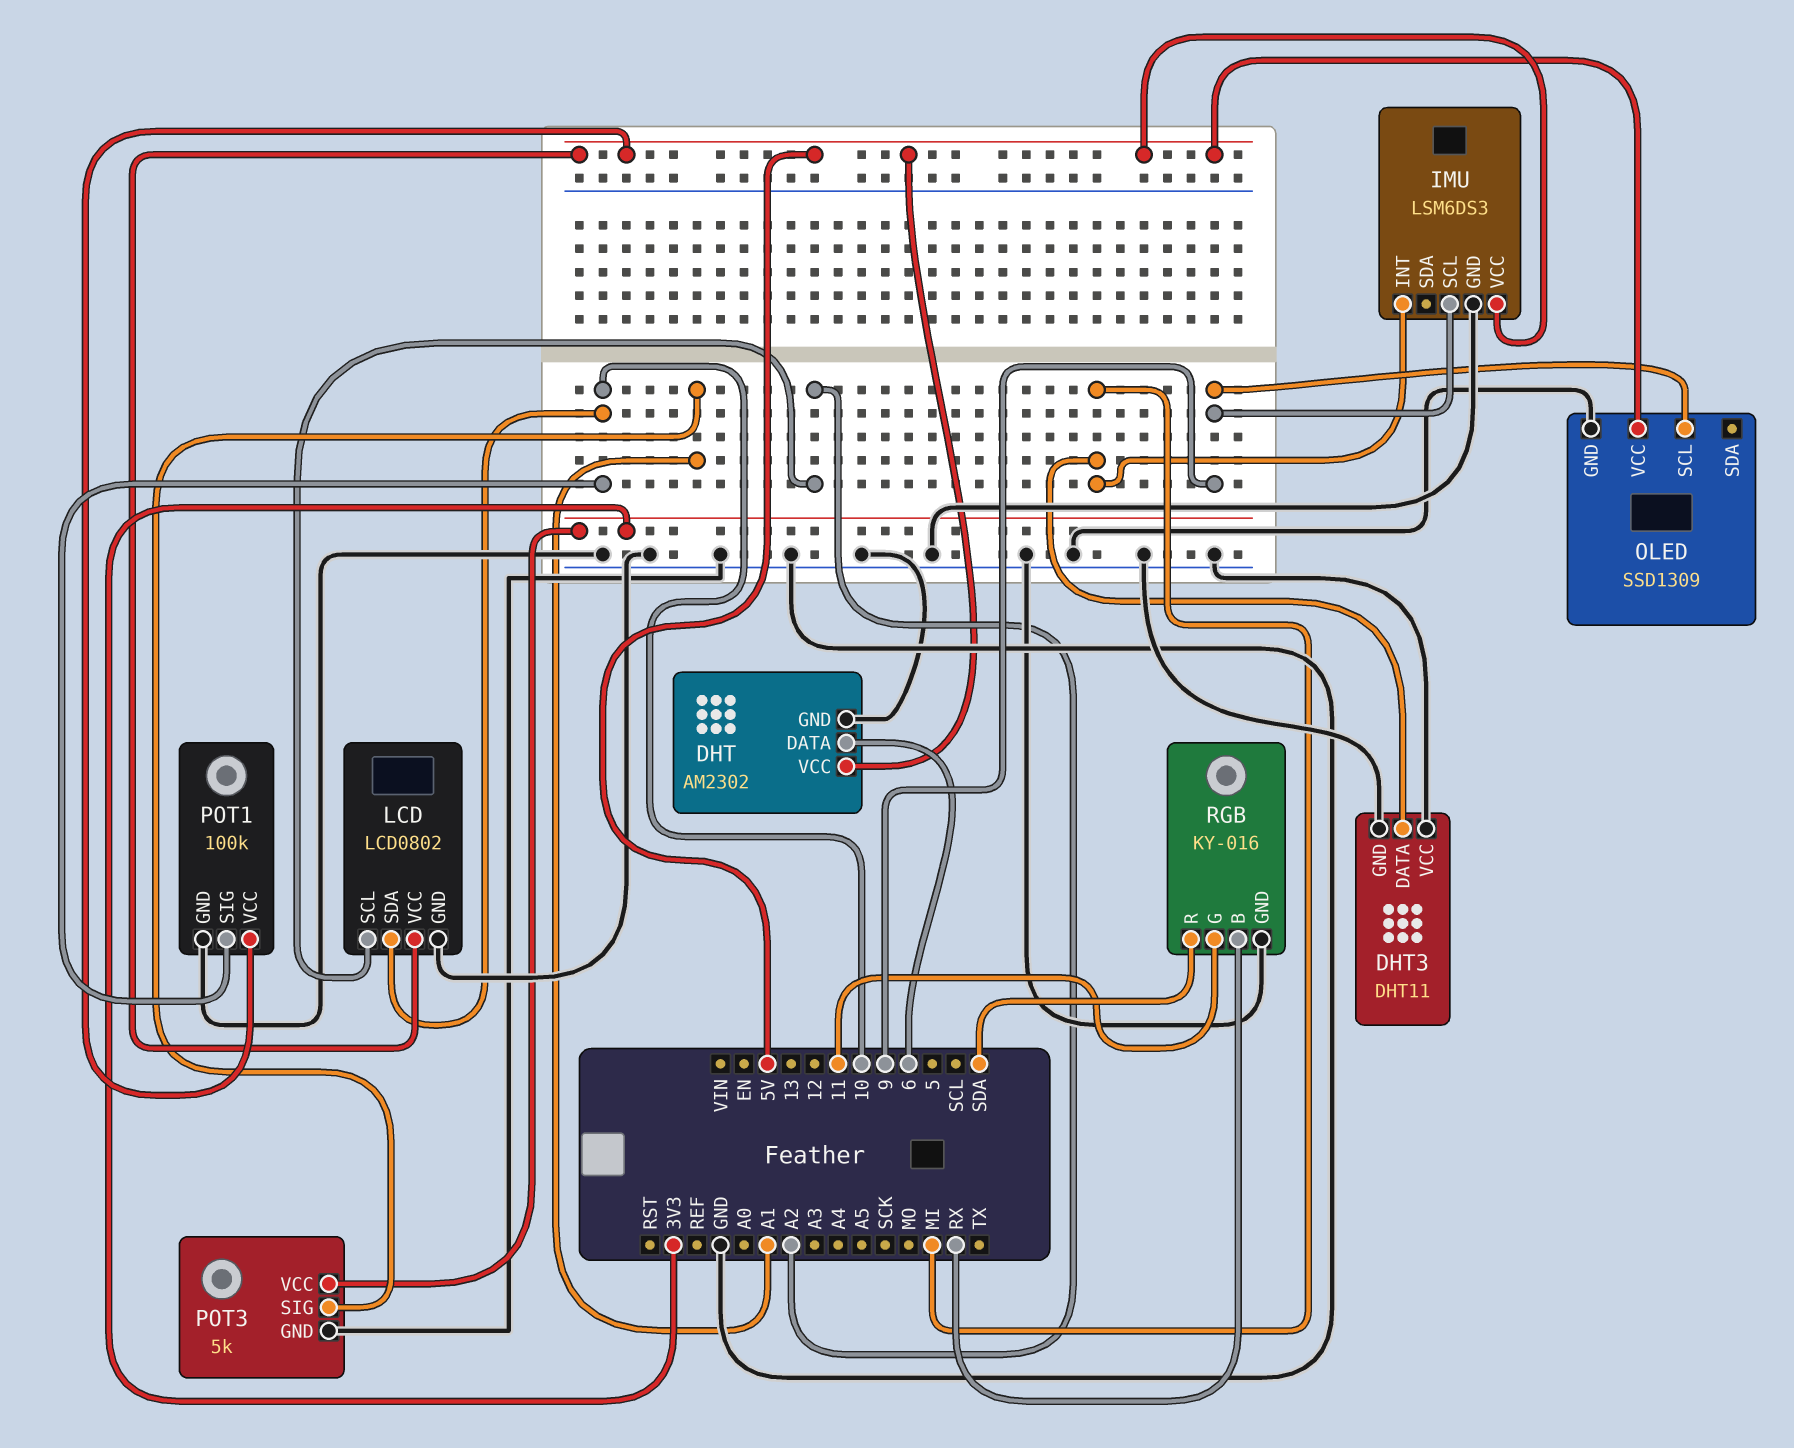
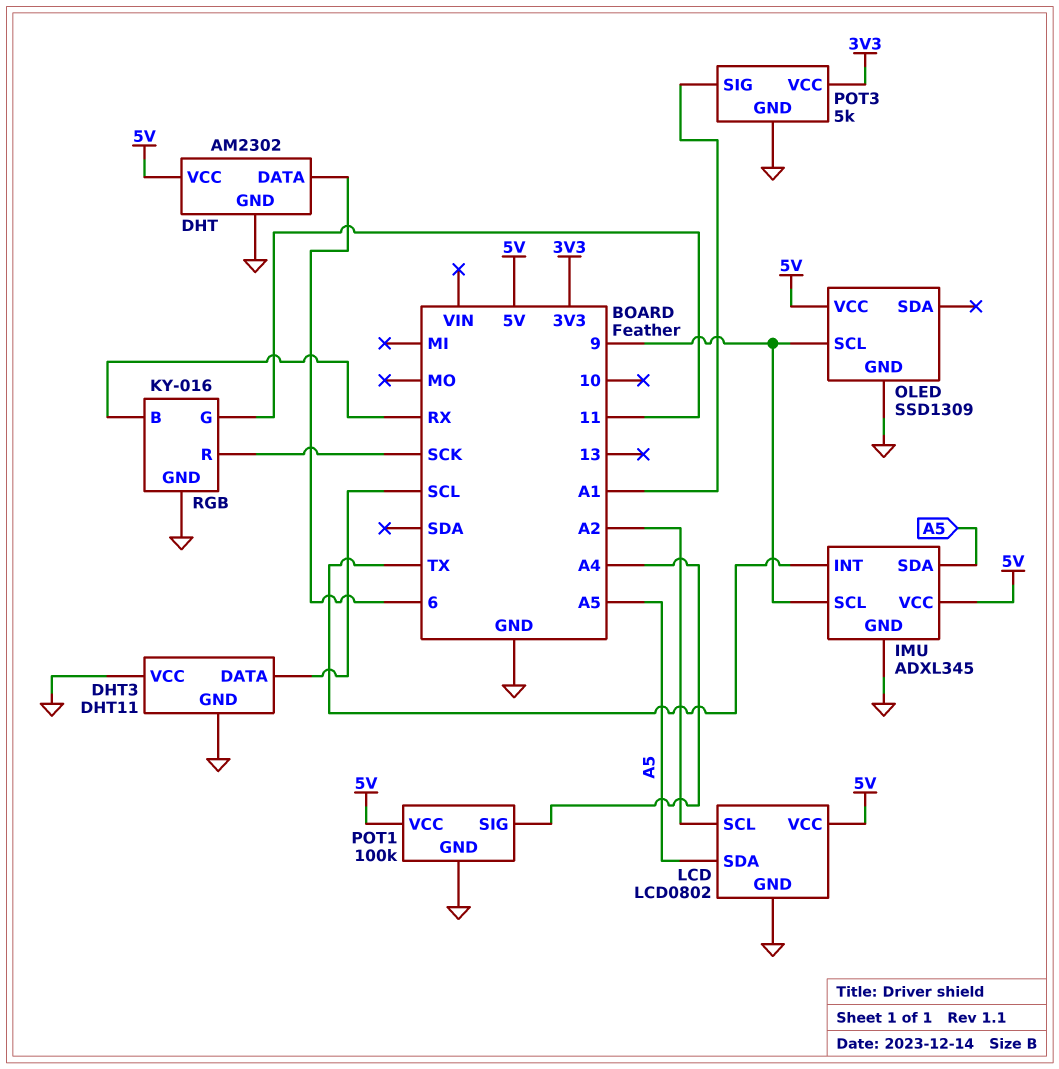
DHT3 pin DATA: MI -> SCL
IMU: LSM6DS3 -> ADXL345
IMU pin INT: MI -> TX
IMU pin SDA: none -> A5
LCD pin SDA: 10 -> A5
POT1 pin SIG: 10 -> A4
RGB pin R: SDA -> SCK

